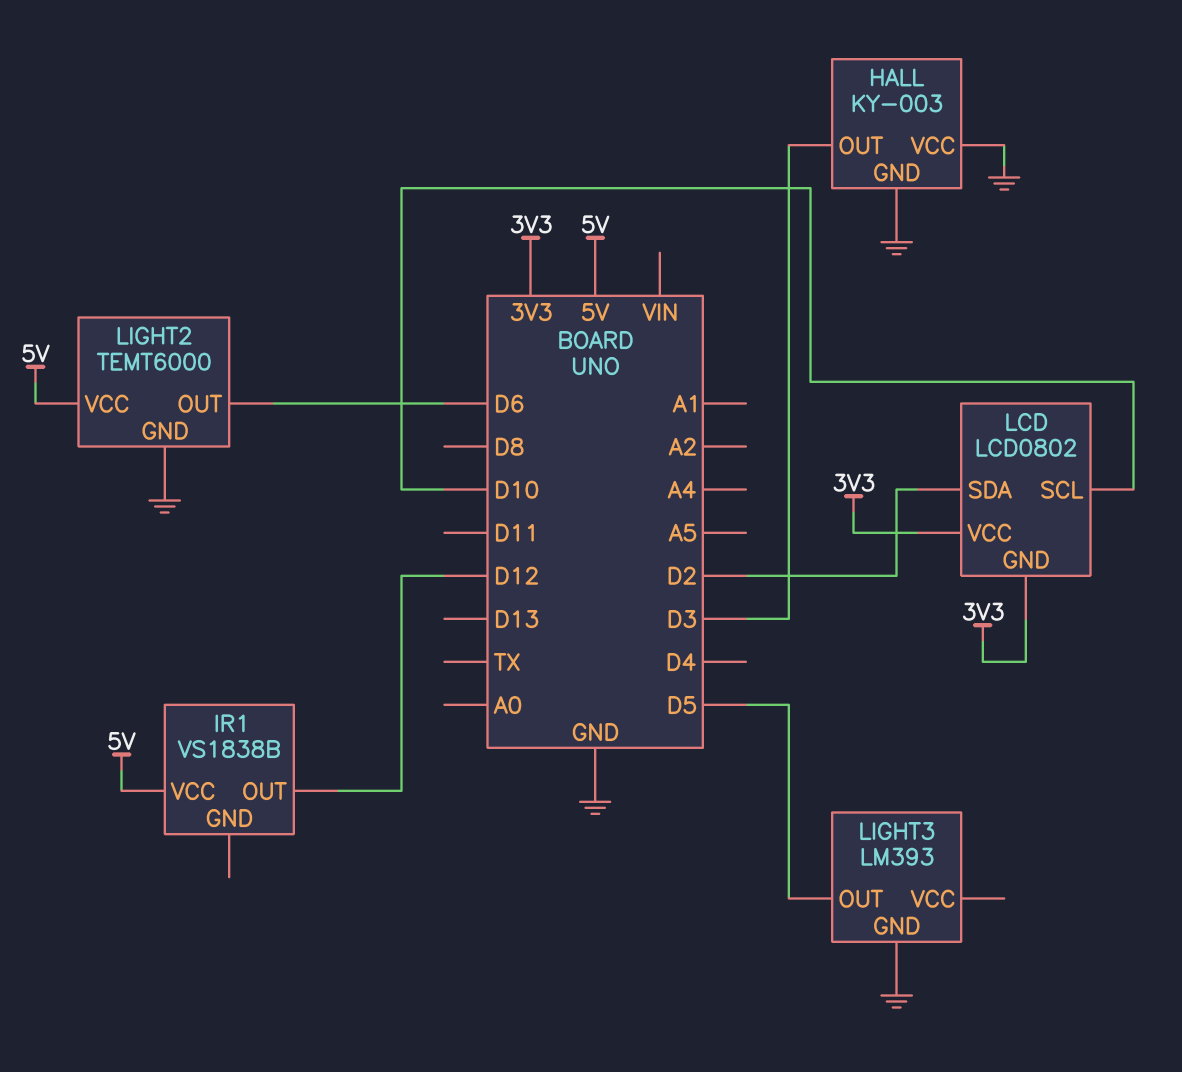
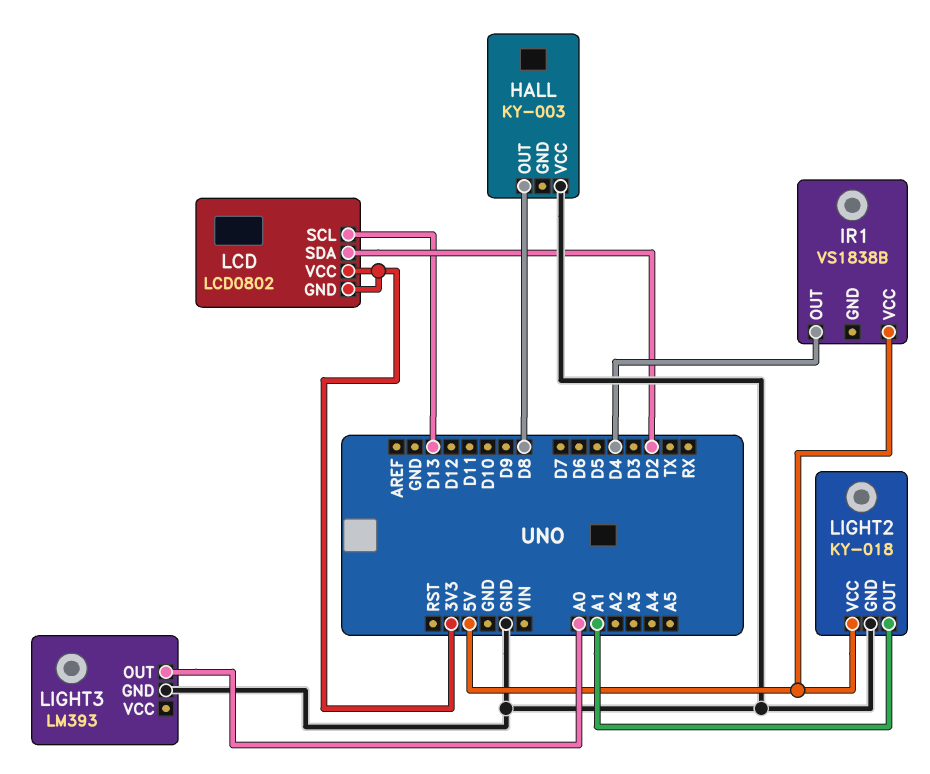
HALL pin GND: GND -> none
HALL pin OUT: D3 -> D8
IR1 pin OUT: D12 -> D4
LCD pin SCL: D10 -> D13
LIGHT2: TEMT6000 -> KY-018
LIGHT2 pin OUT: D6 -> A1
LIGHT3 pin OUT: D5 -> A0

